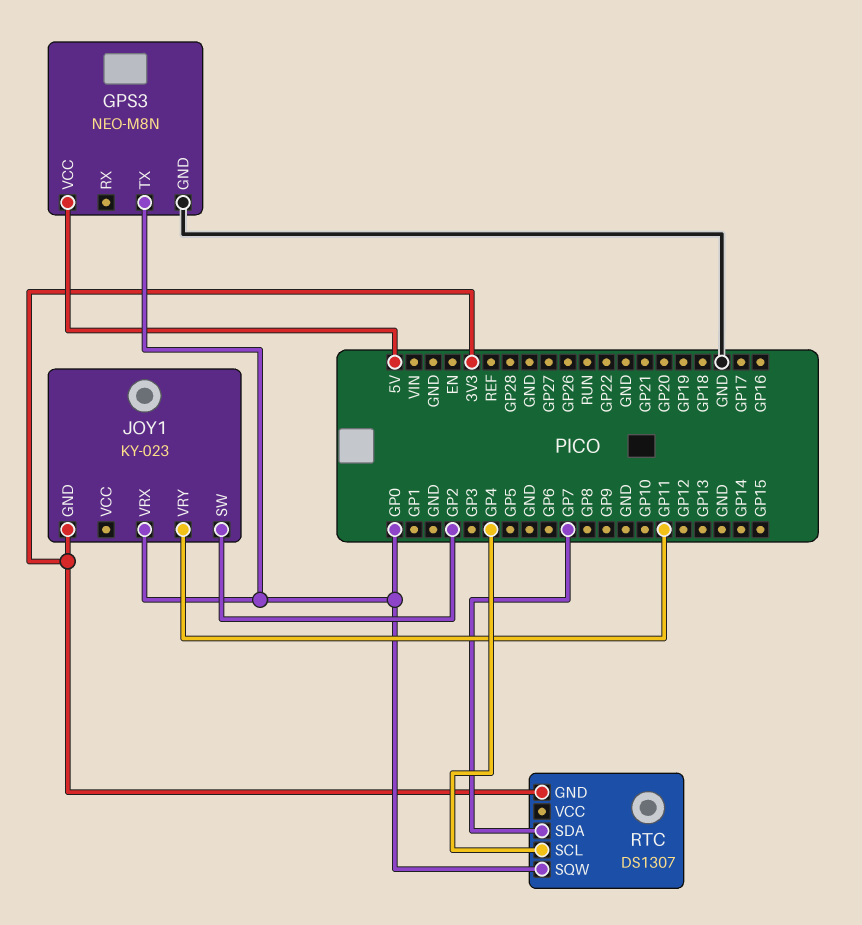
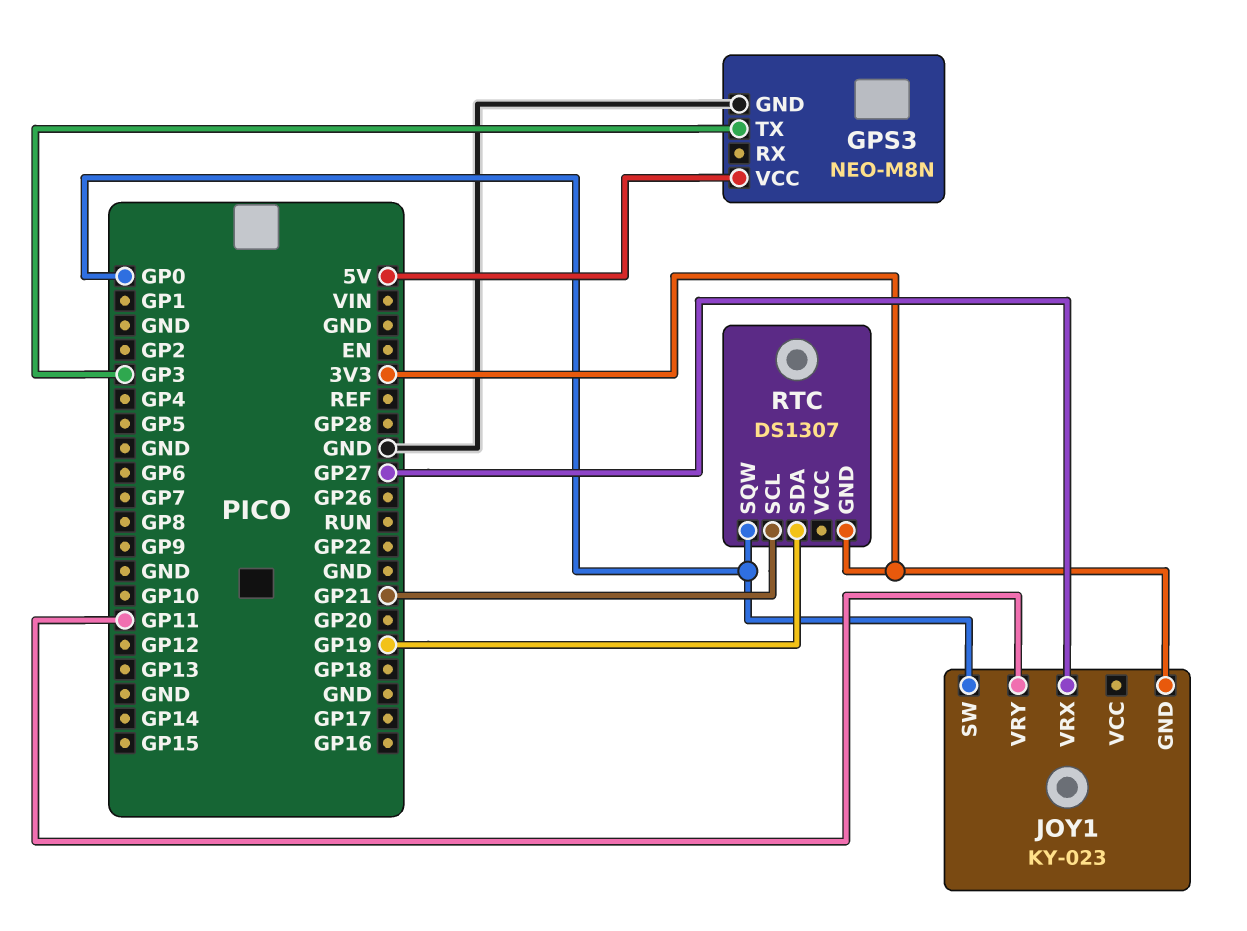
GPS3 pin TX: GP0 -> GP3
JOY1 pin SW: GP2 -> GP0
JOY1 pin VRX: GP0 -> GP27
RTC pin SCL: GP4 -> GP21
RTC pin SDA: GP7 -> GP19

